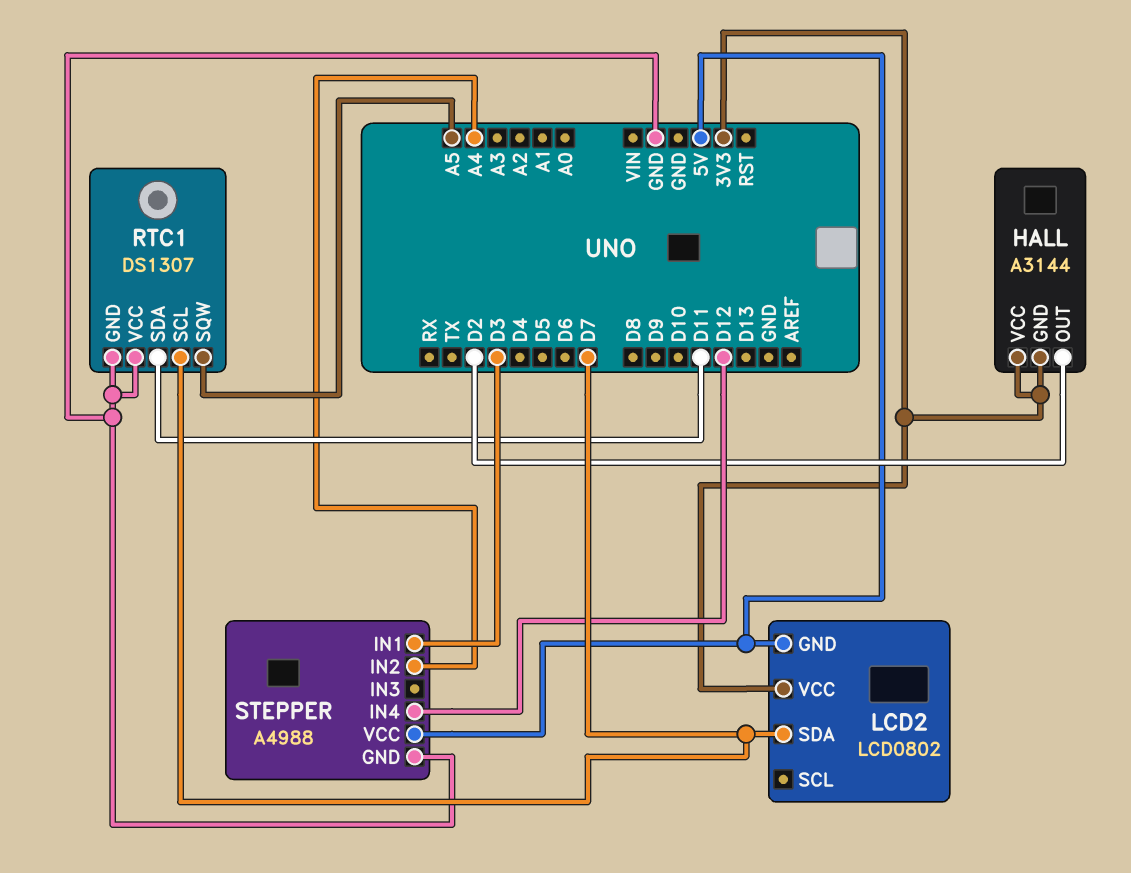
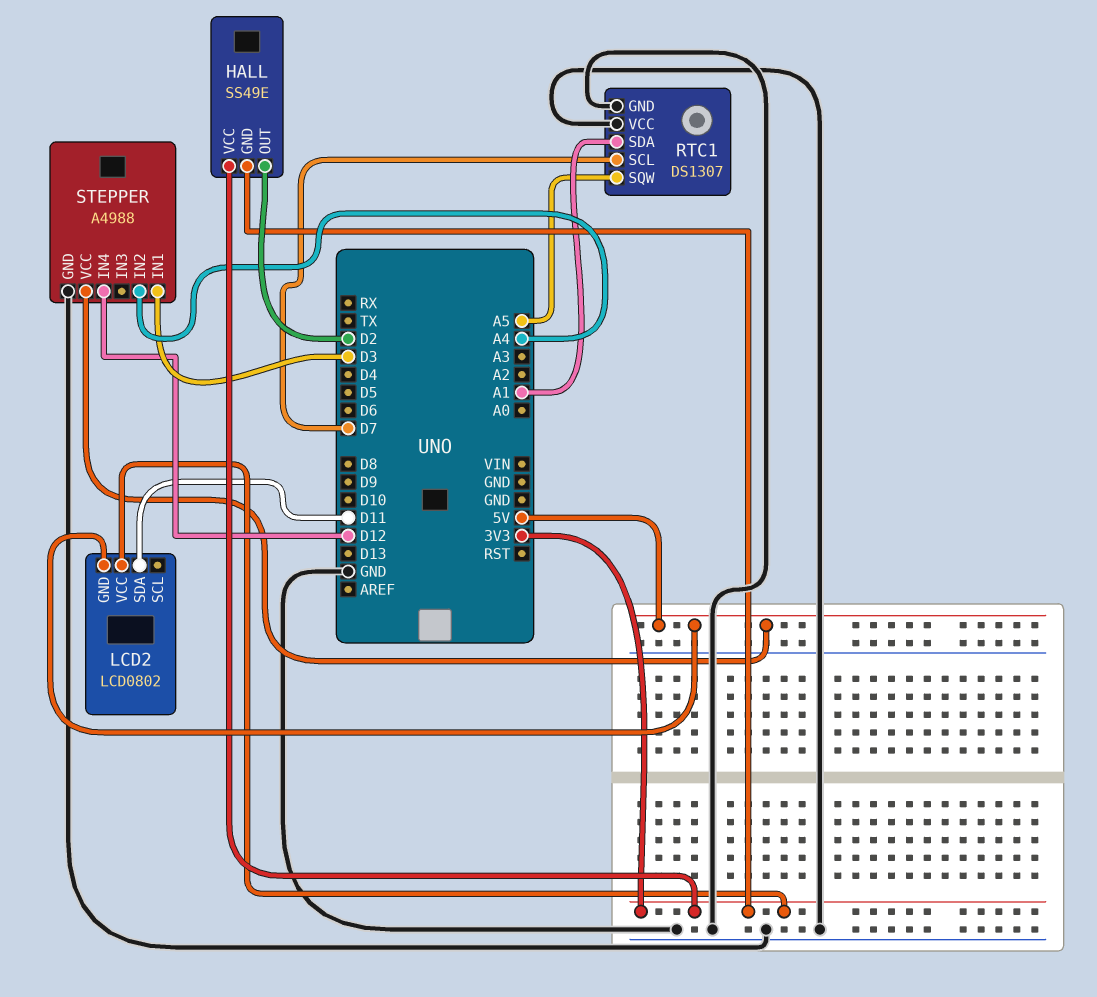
HALL: A3144 -> SS49E
LCD2 pin SDA: D7 -> D11
RTC1 pin SDA: D11 -> A1

